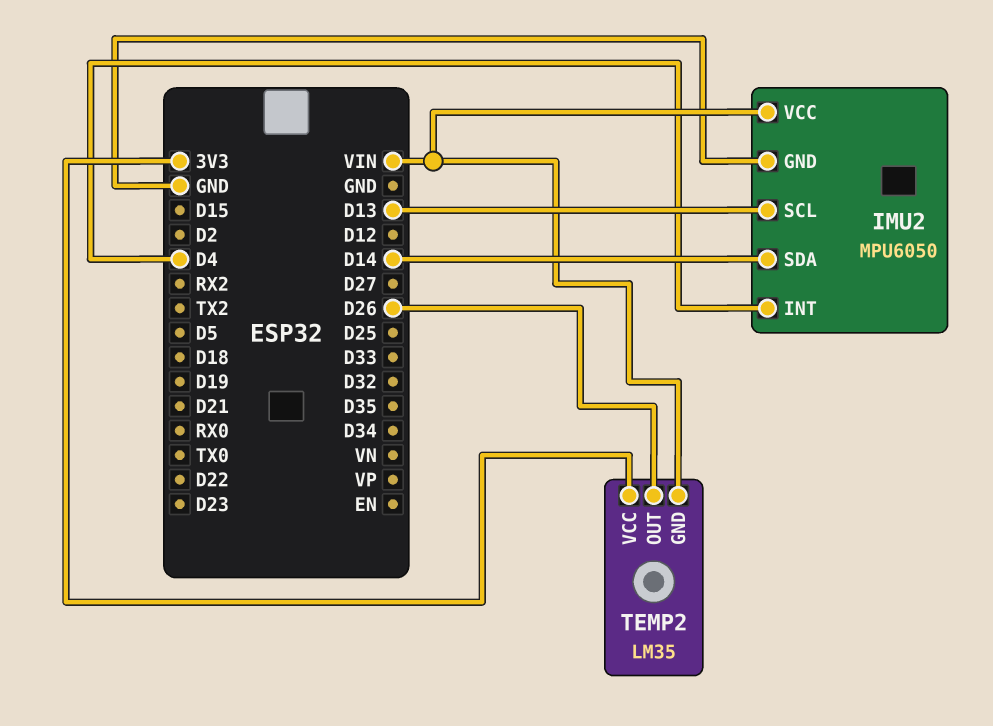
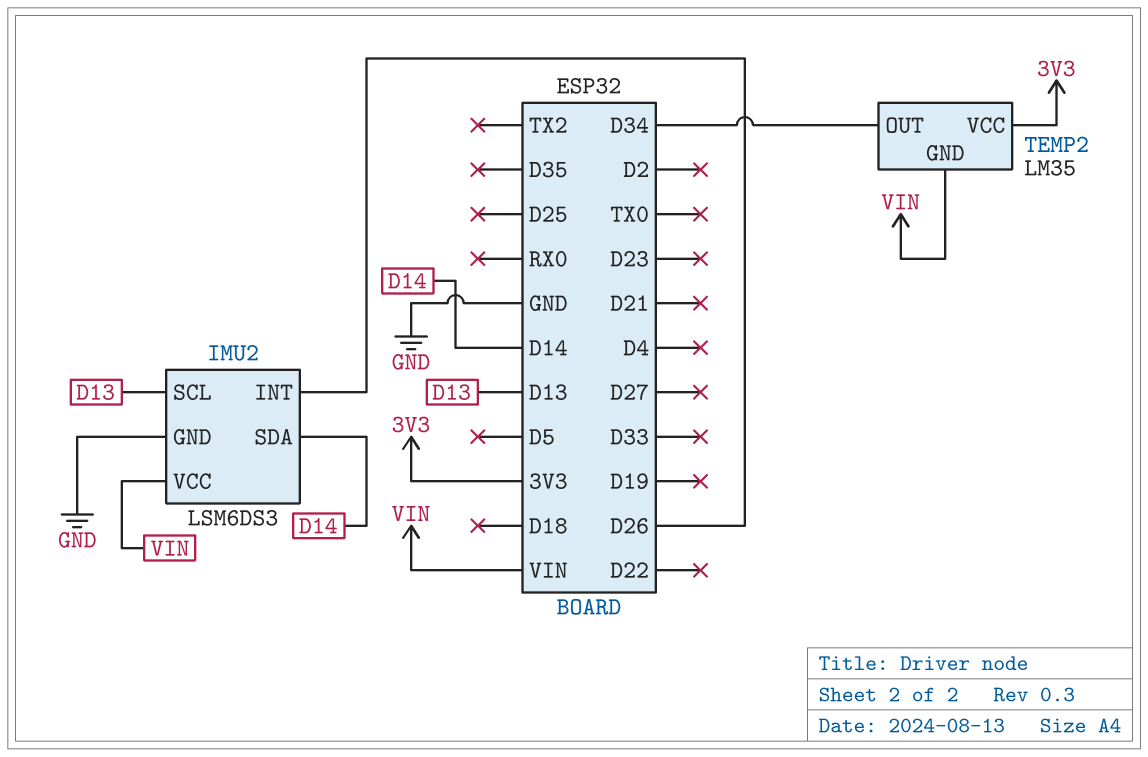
IMU2: MPU6050 -> LSM6DS3
IMU2 pin INT: D4 -> D26
TEMP2 pin OUT: D26 -> D34

